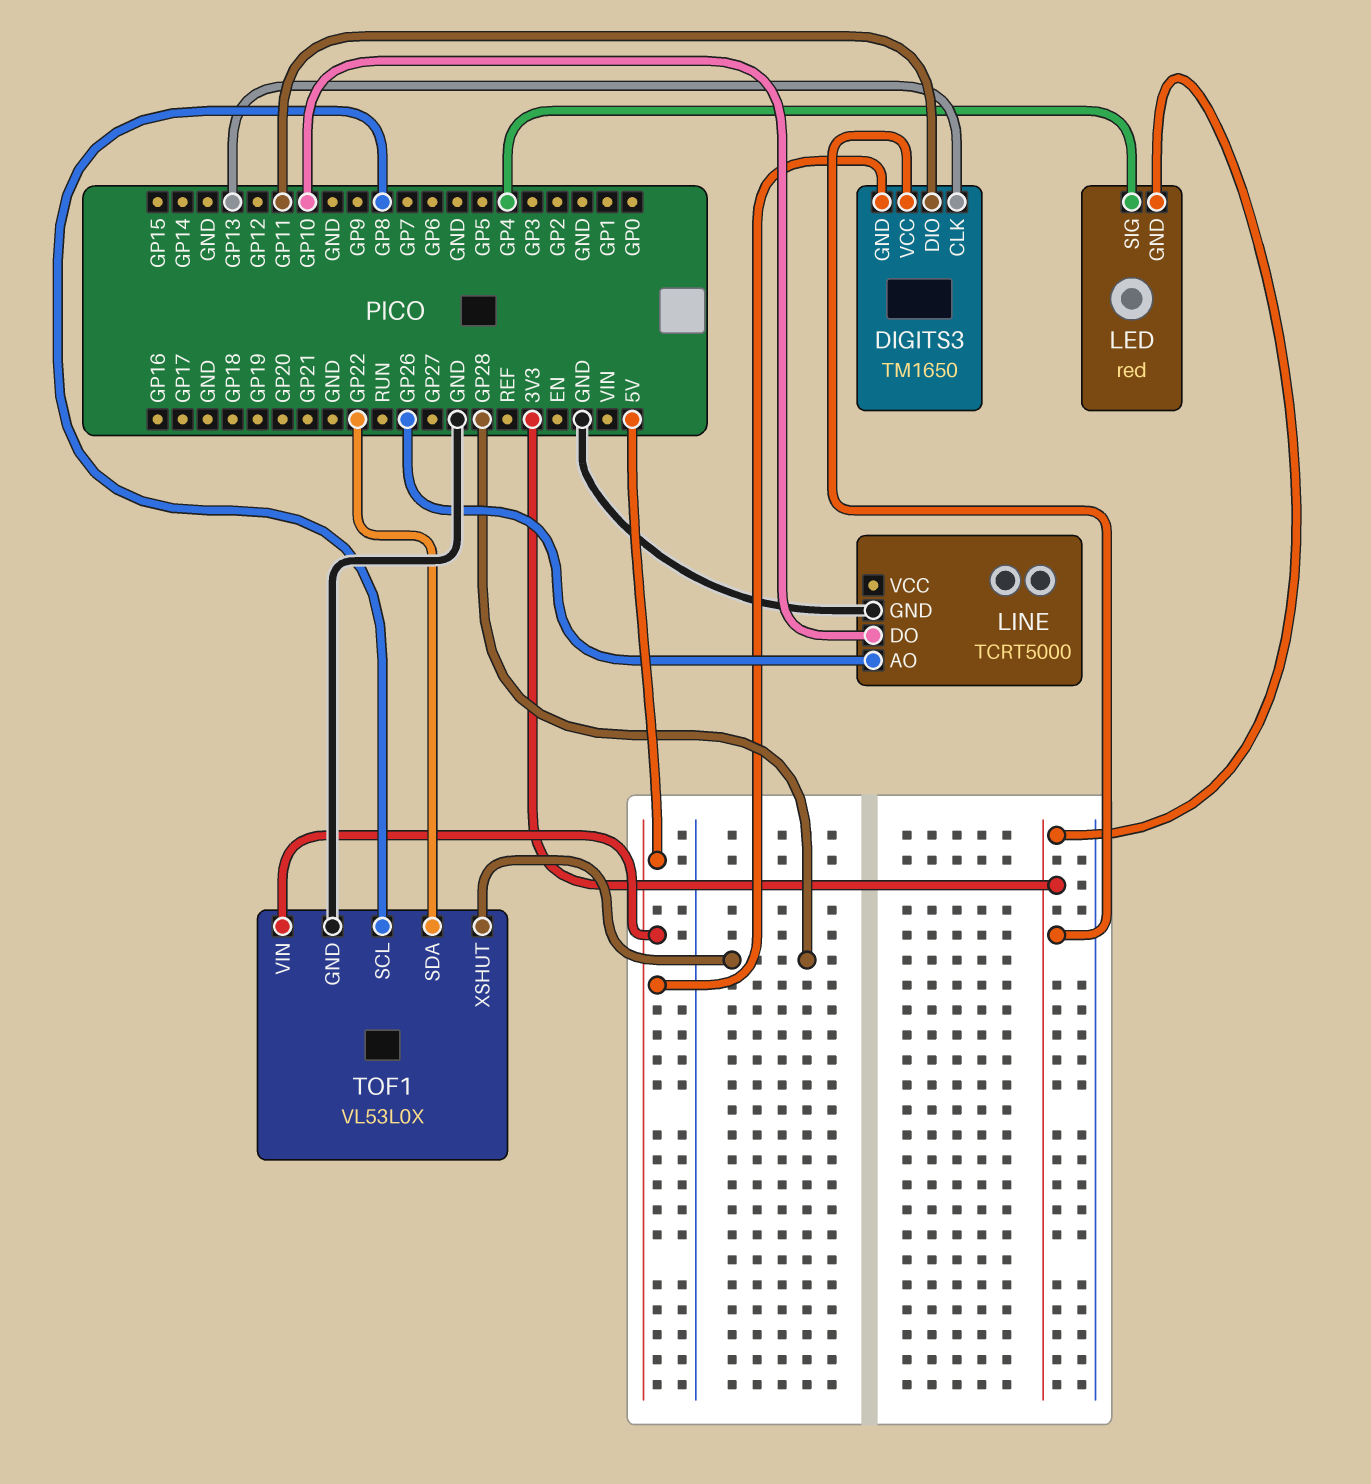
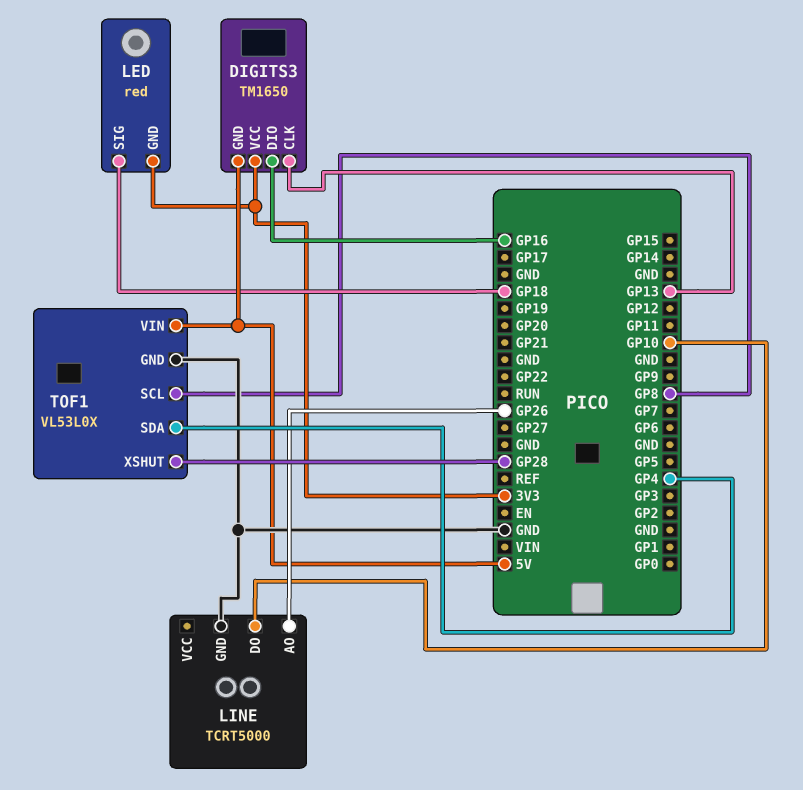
DIGITS3 pin DIO: GP11 -> GP16
LED pin SIG: GP4 -> GP18
TOF1 pin SDA: GP22 -> GP4

